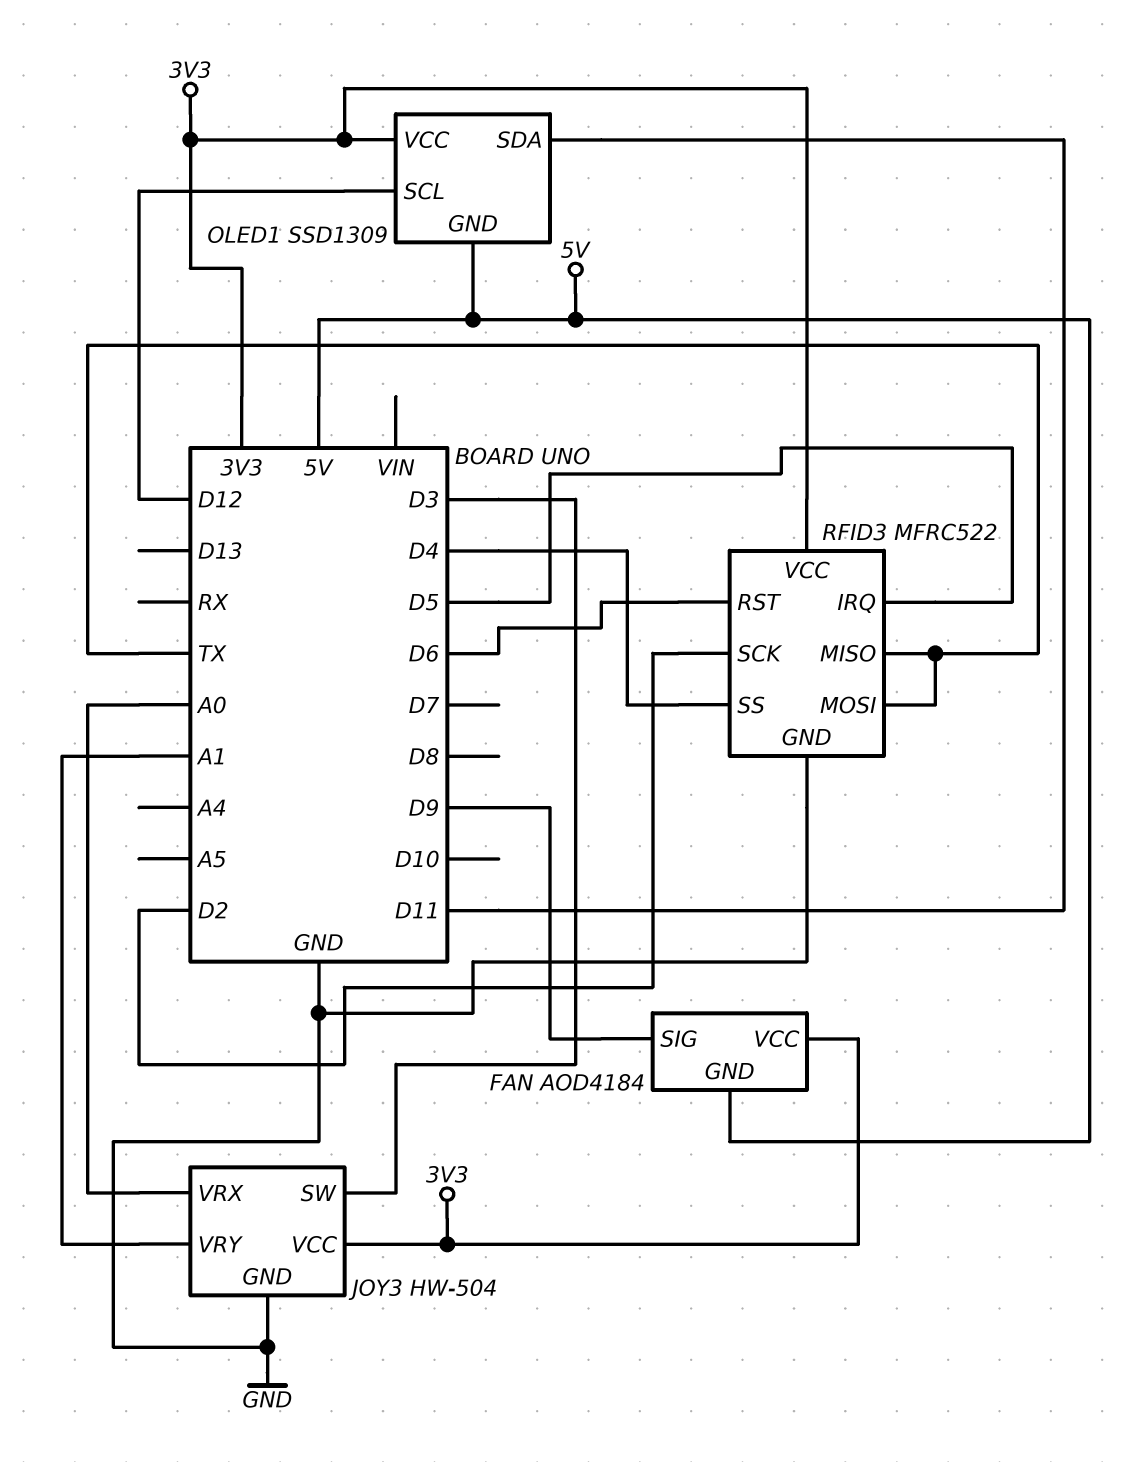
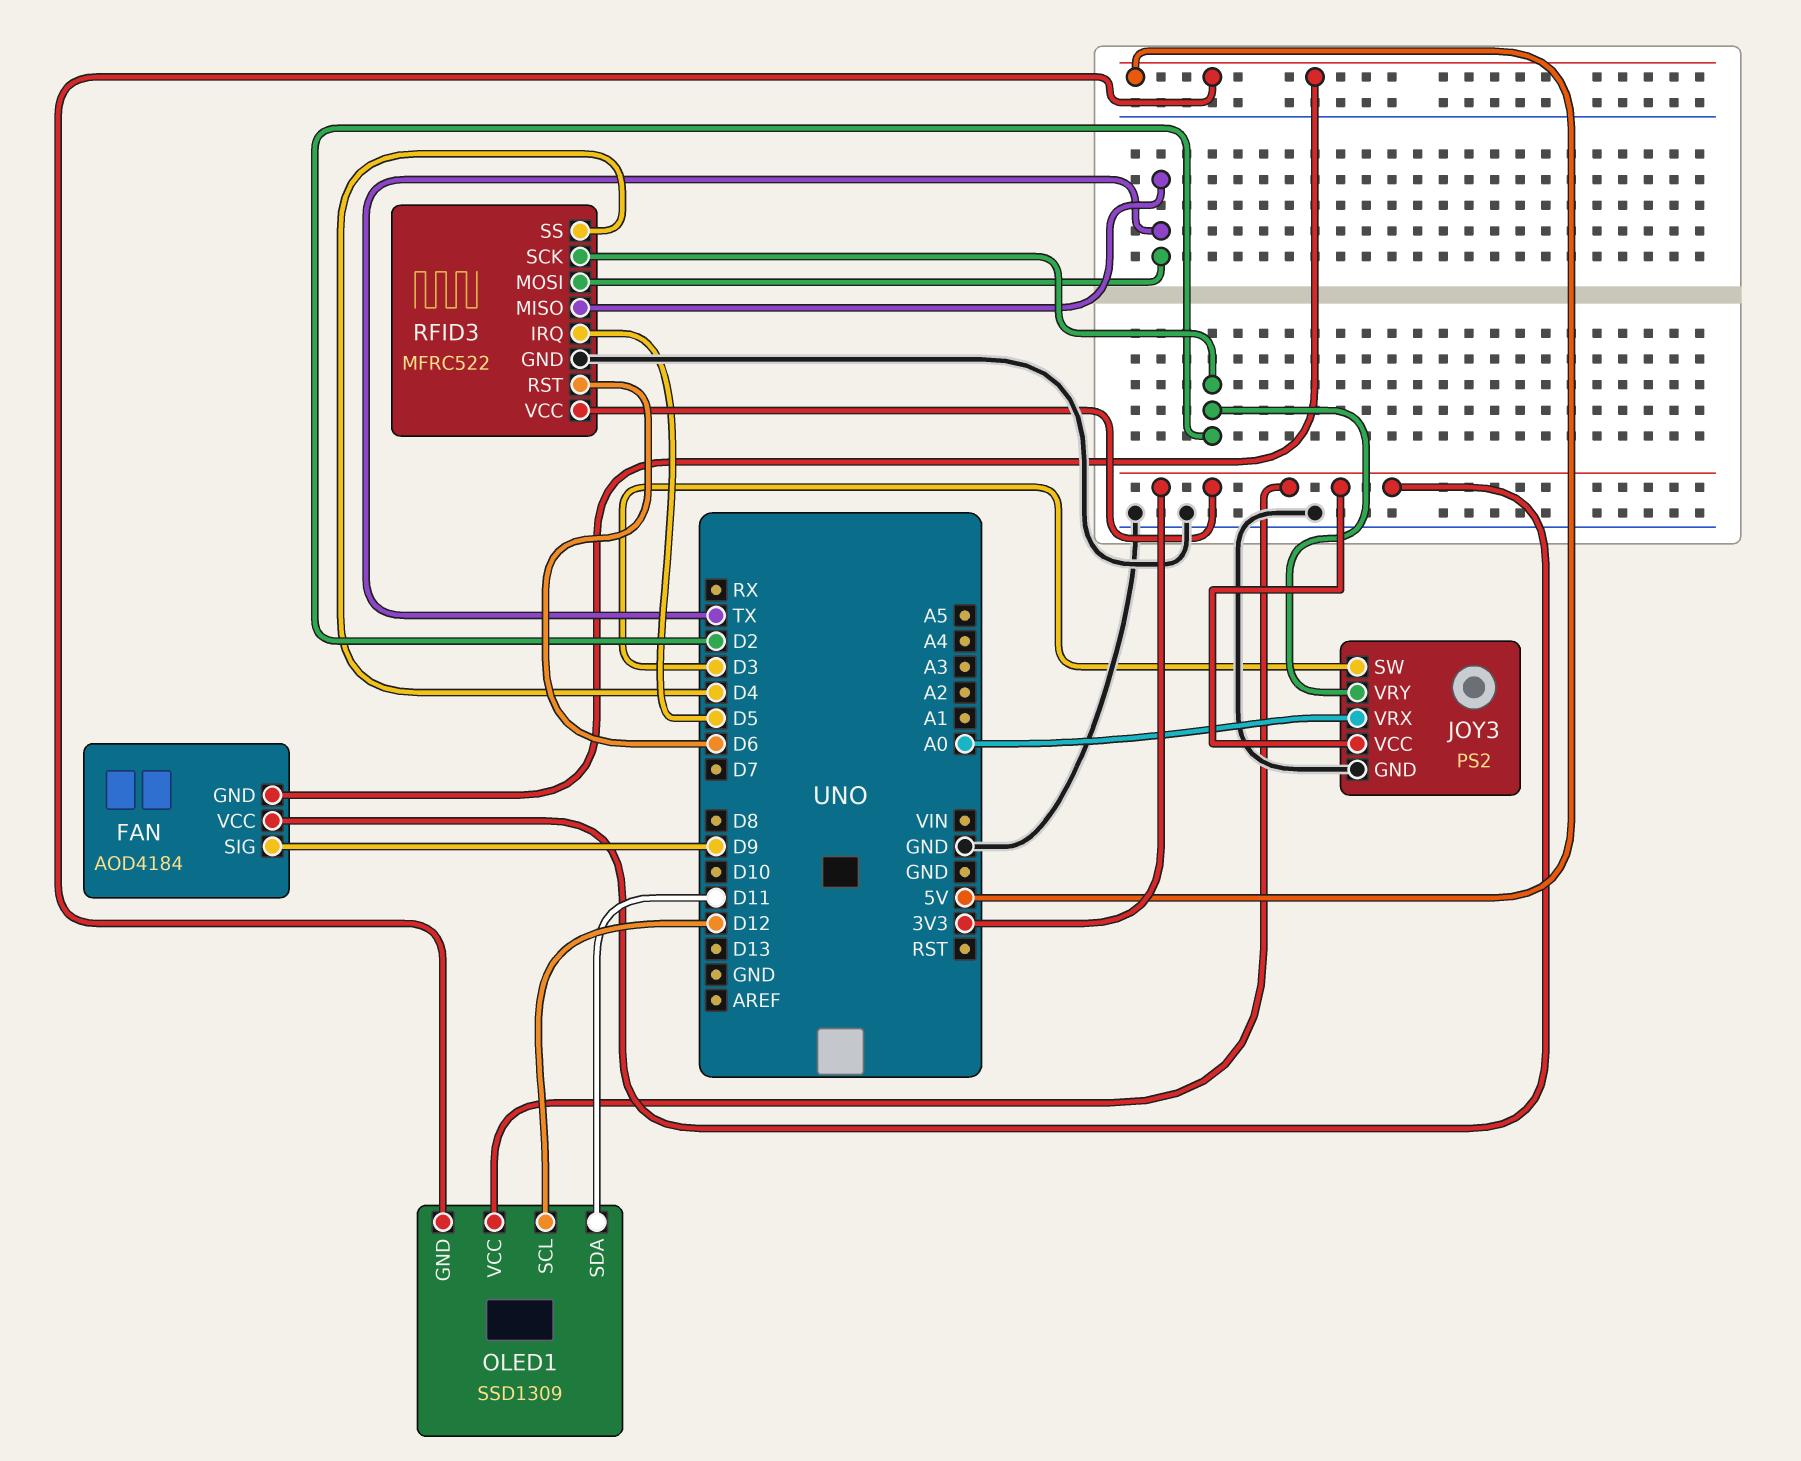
JOY3: HW-504 -> PS2
JOY3 pin VRY: A1 -> D2

